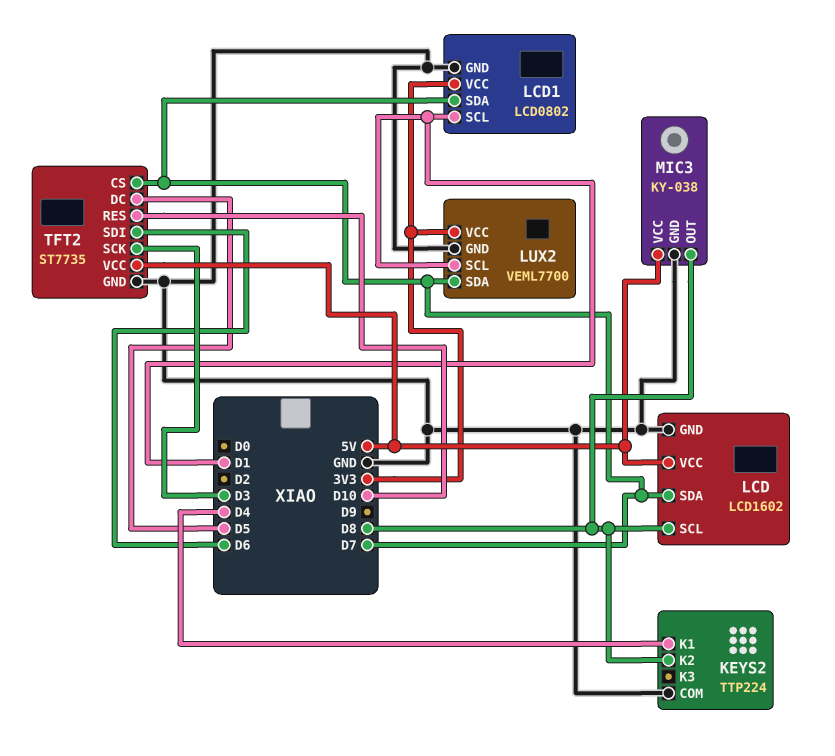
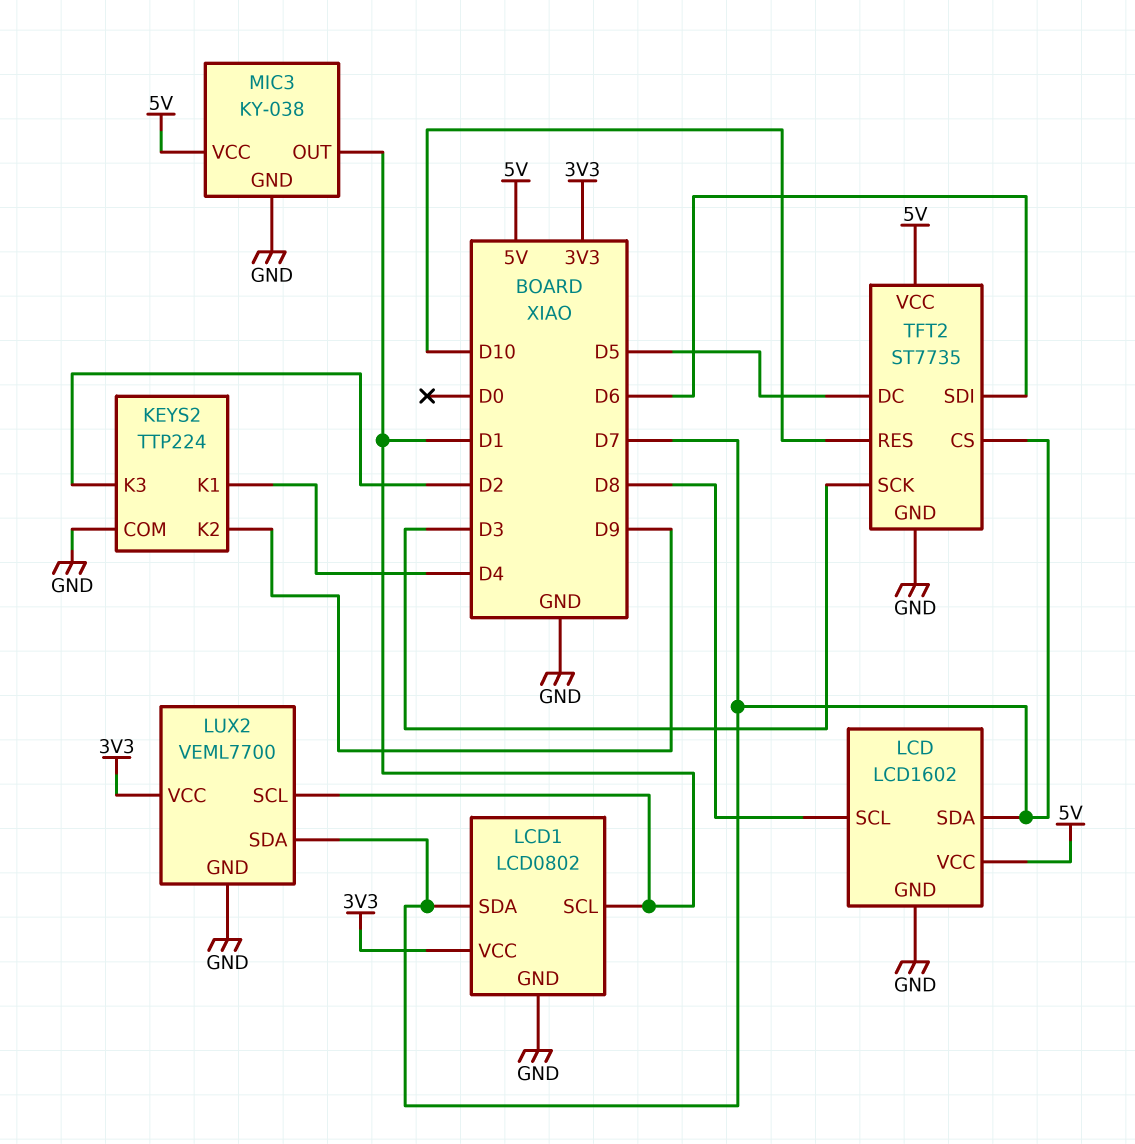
KEYS2 pin K2: D8 -> D9
KEYS2 pin K3: none -> D2
MIC3 pin OUT: D8 -> D1

